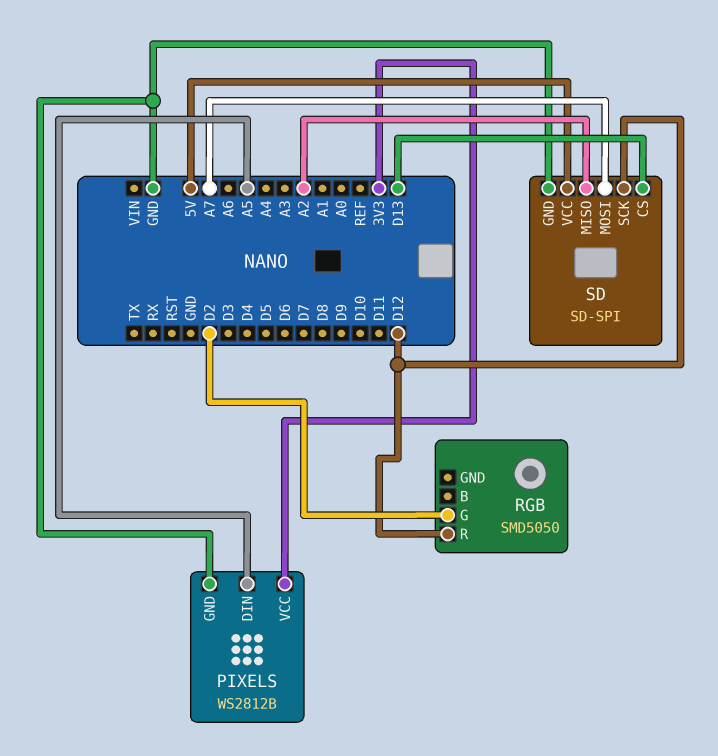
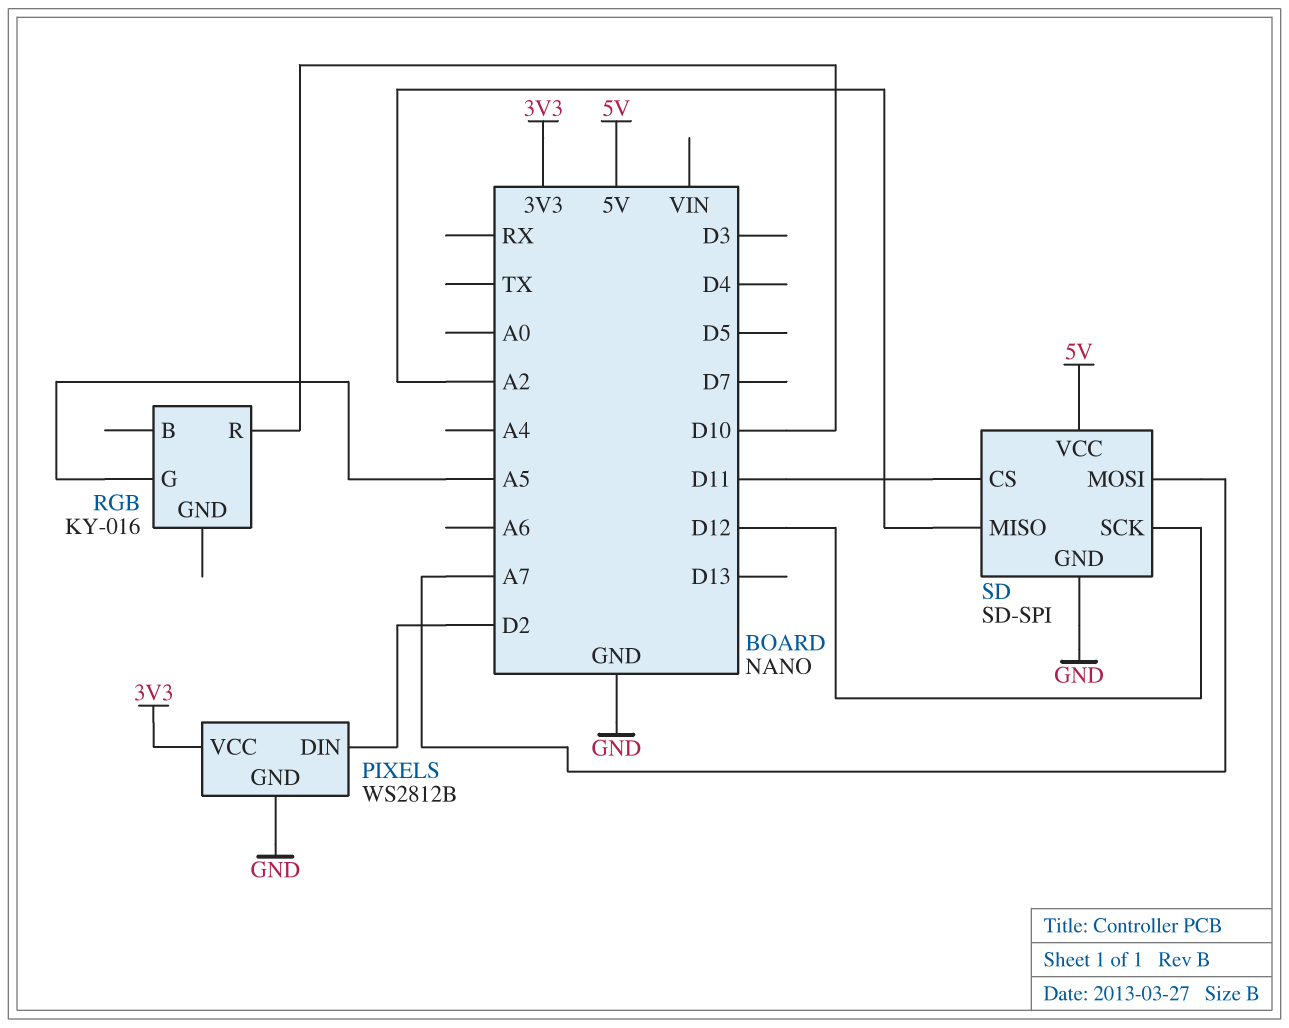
PIXELS pin DIN: A5 -> D2
RGB: SMD5050 -> KY-016
RGB pin G: D2 -> A5
RGB pin R: D12 -> D10
SD pin CS: D13 -> D11

